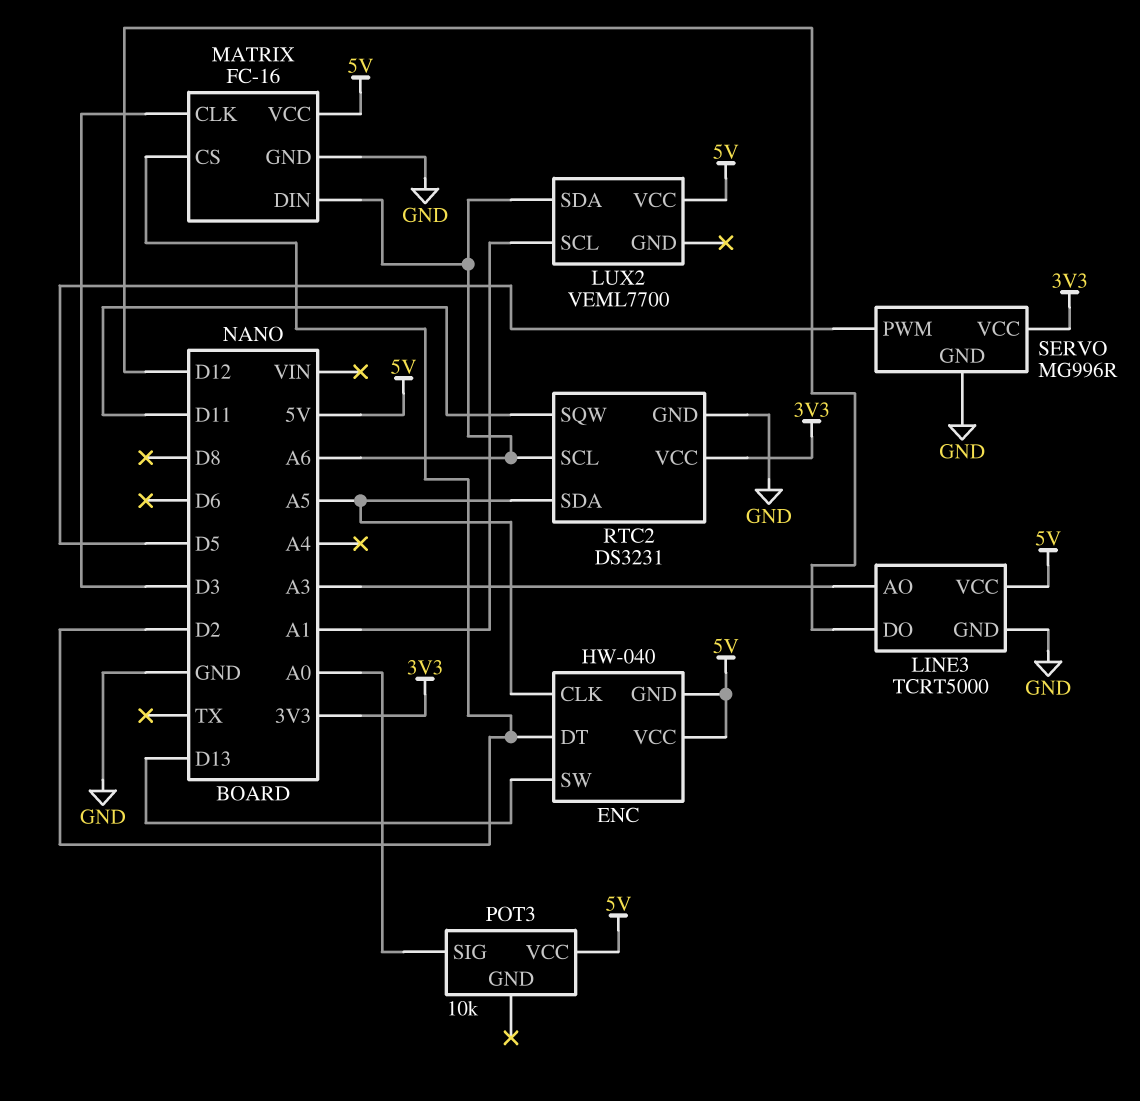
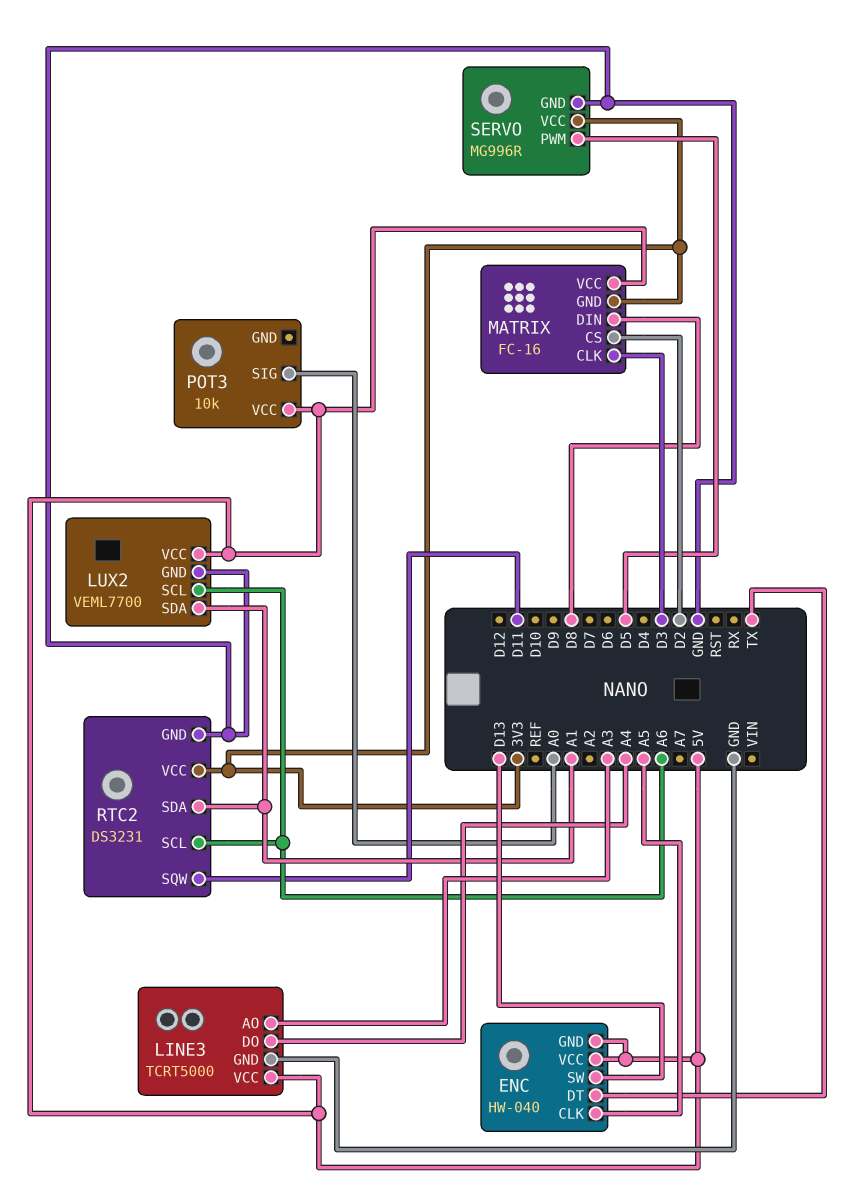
ENC pin DT: D2 -> TX
LINE3 pin DO: D12 -> A4
LUX2 pin GND: none -> GND
LUX2 pin SCL: A1 -> A6
LUX2 pin SDA: A6 -> A1
MATRIX pin DIN: A6 -> D8
MATRIX pin GND: GND -> 3V3
RTC2 pin SDA: A5 -> A1

